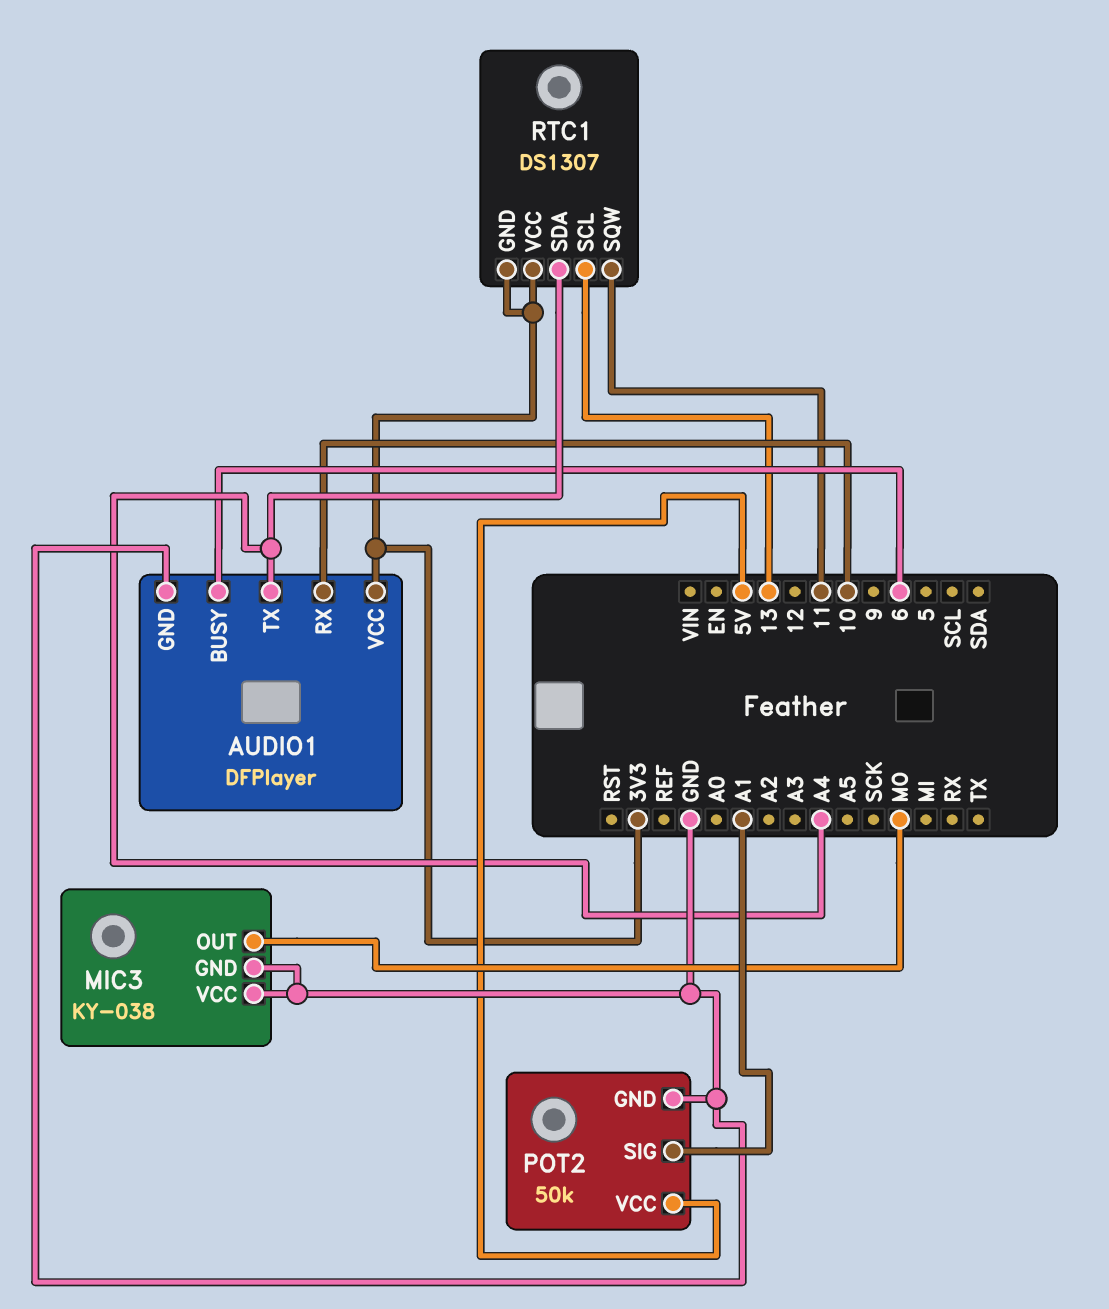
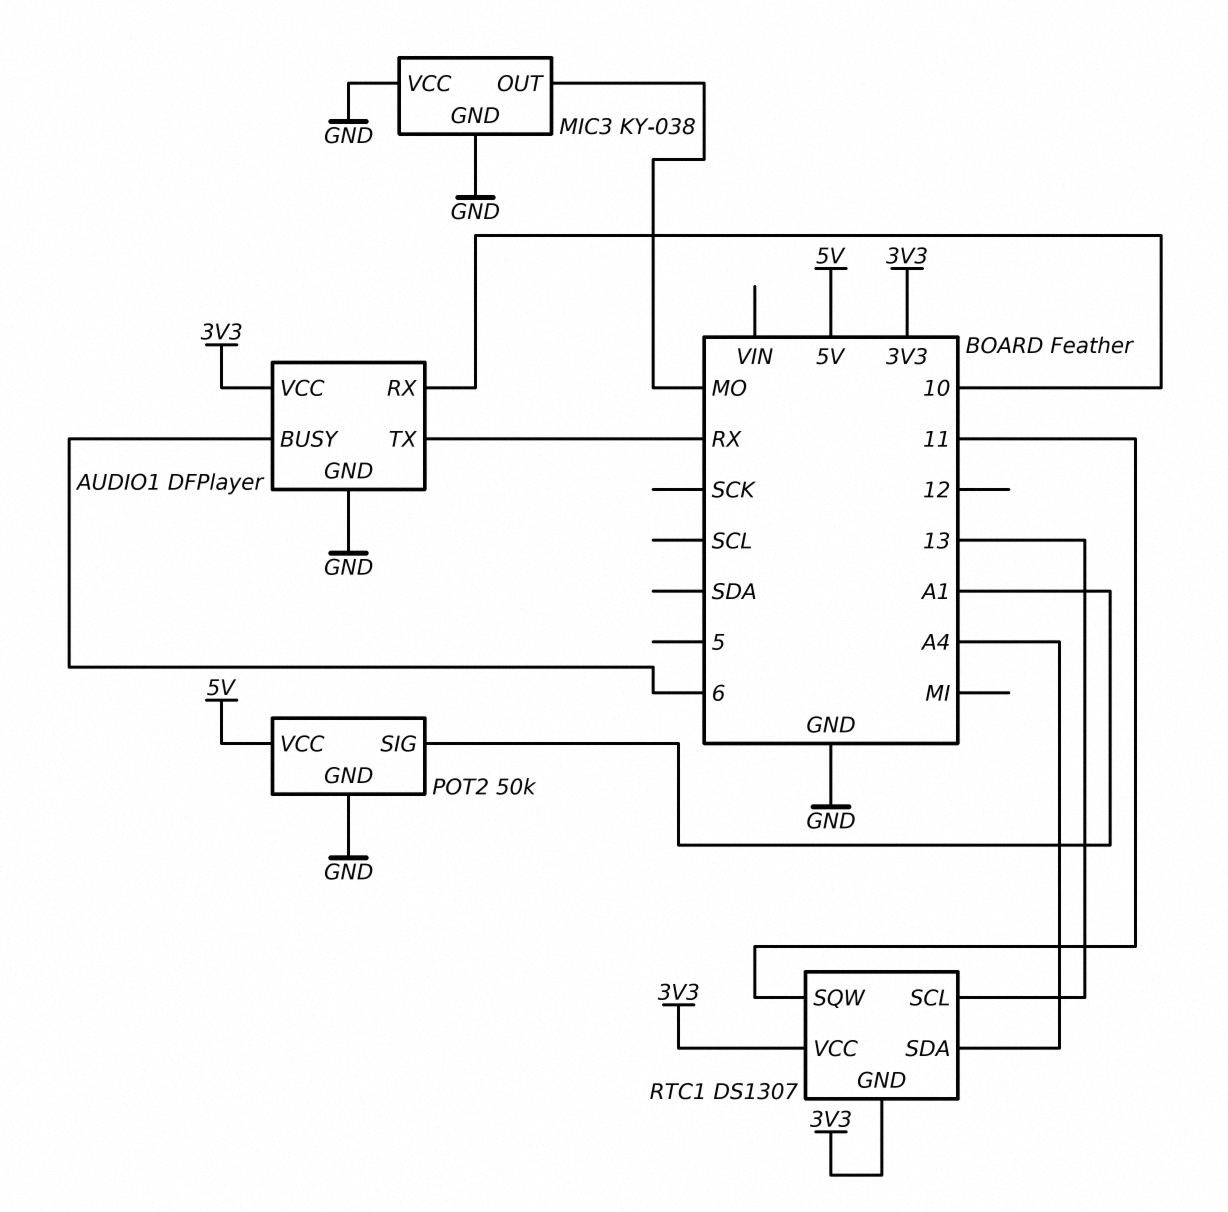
AUDIO1 pin TX: A4 -> RX

